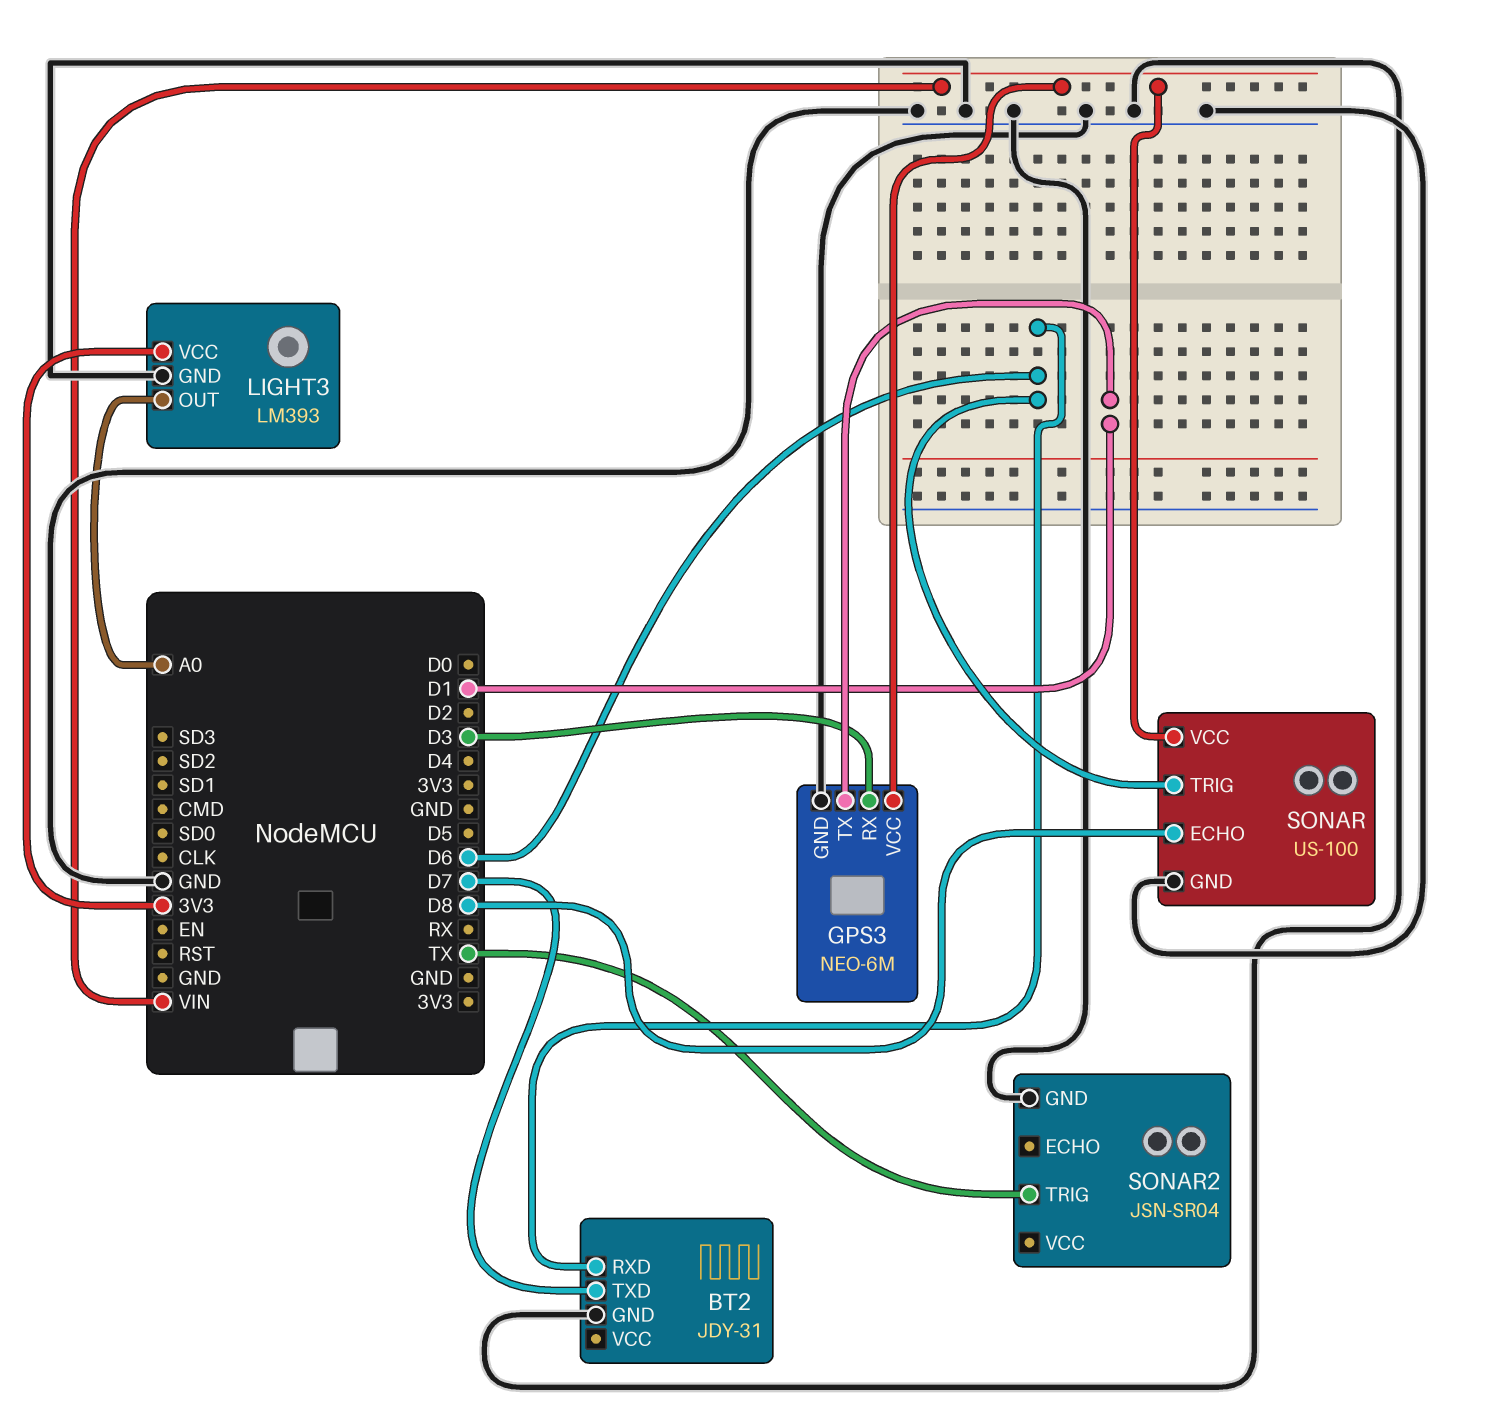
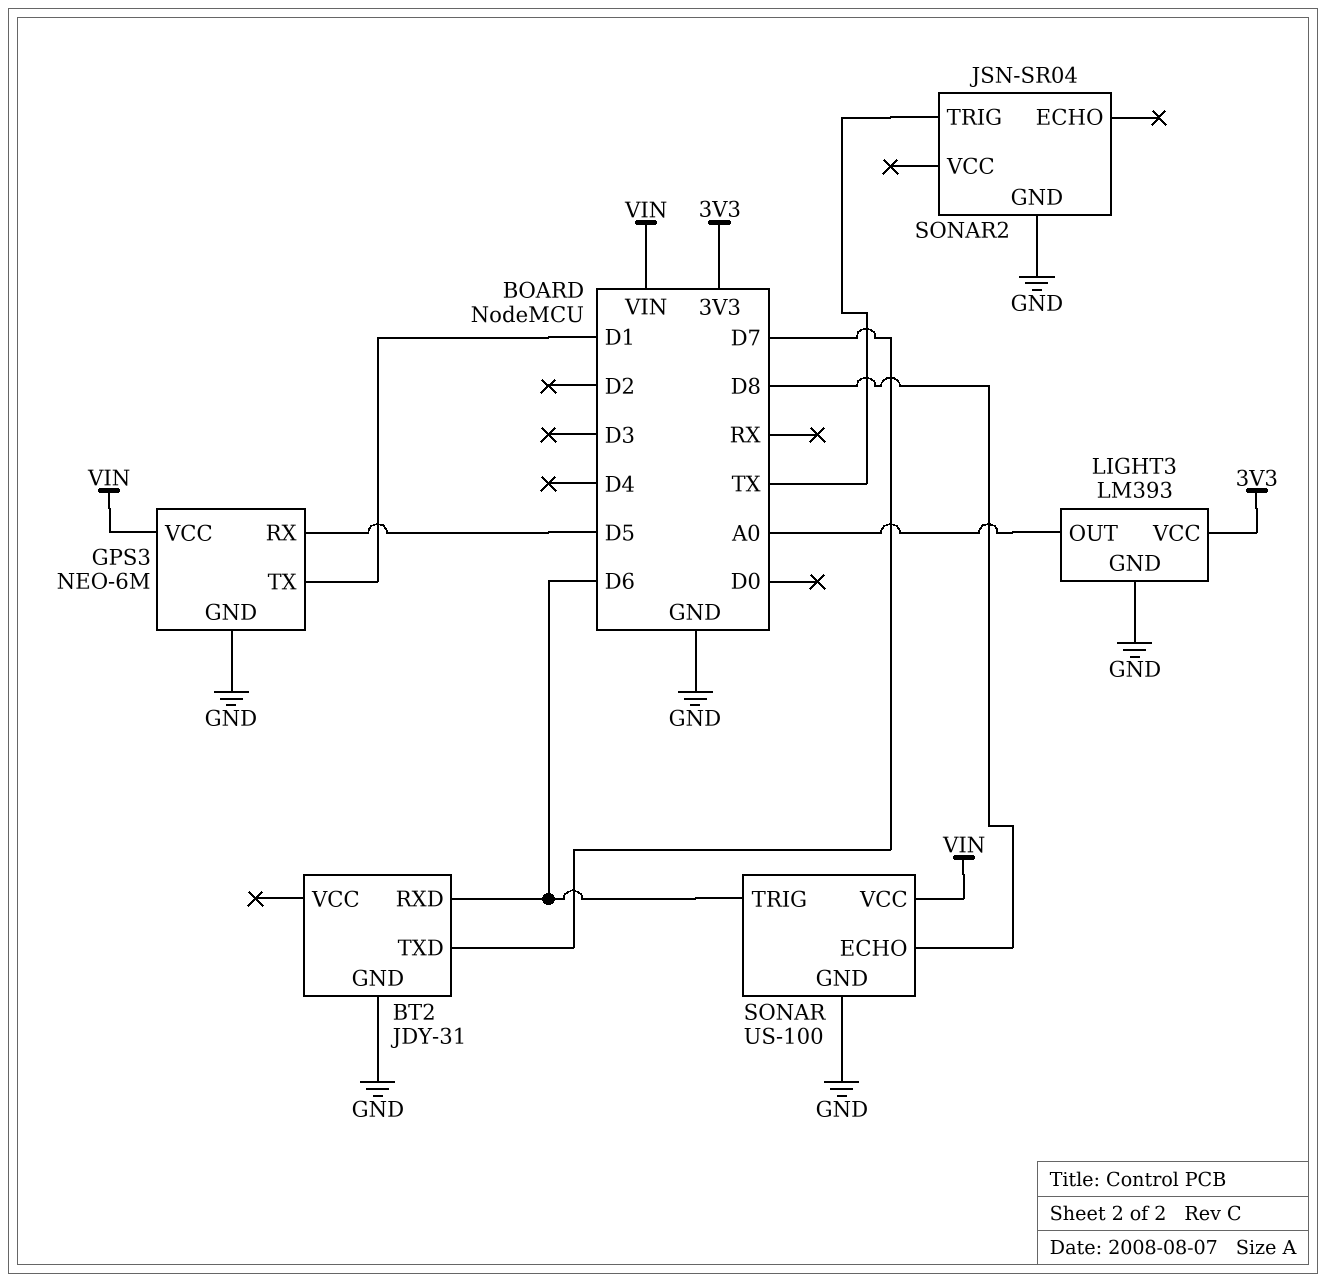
GPS3 pin RX: D3 -> D5

